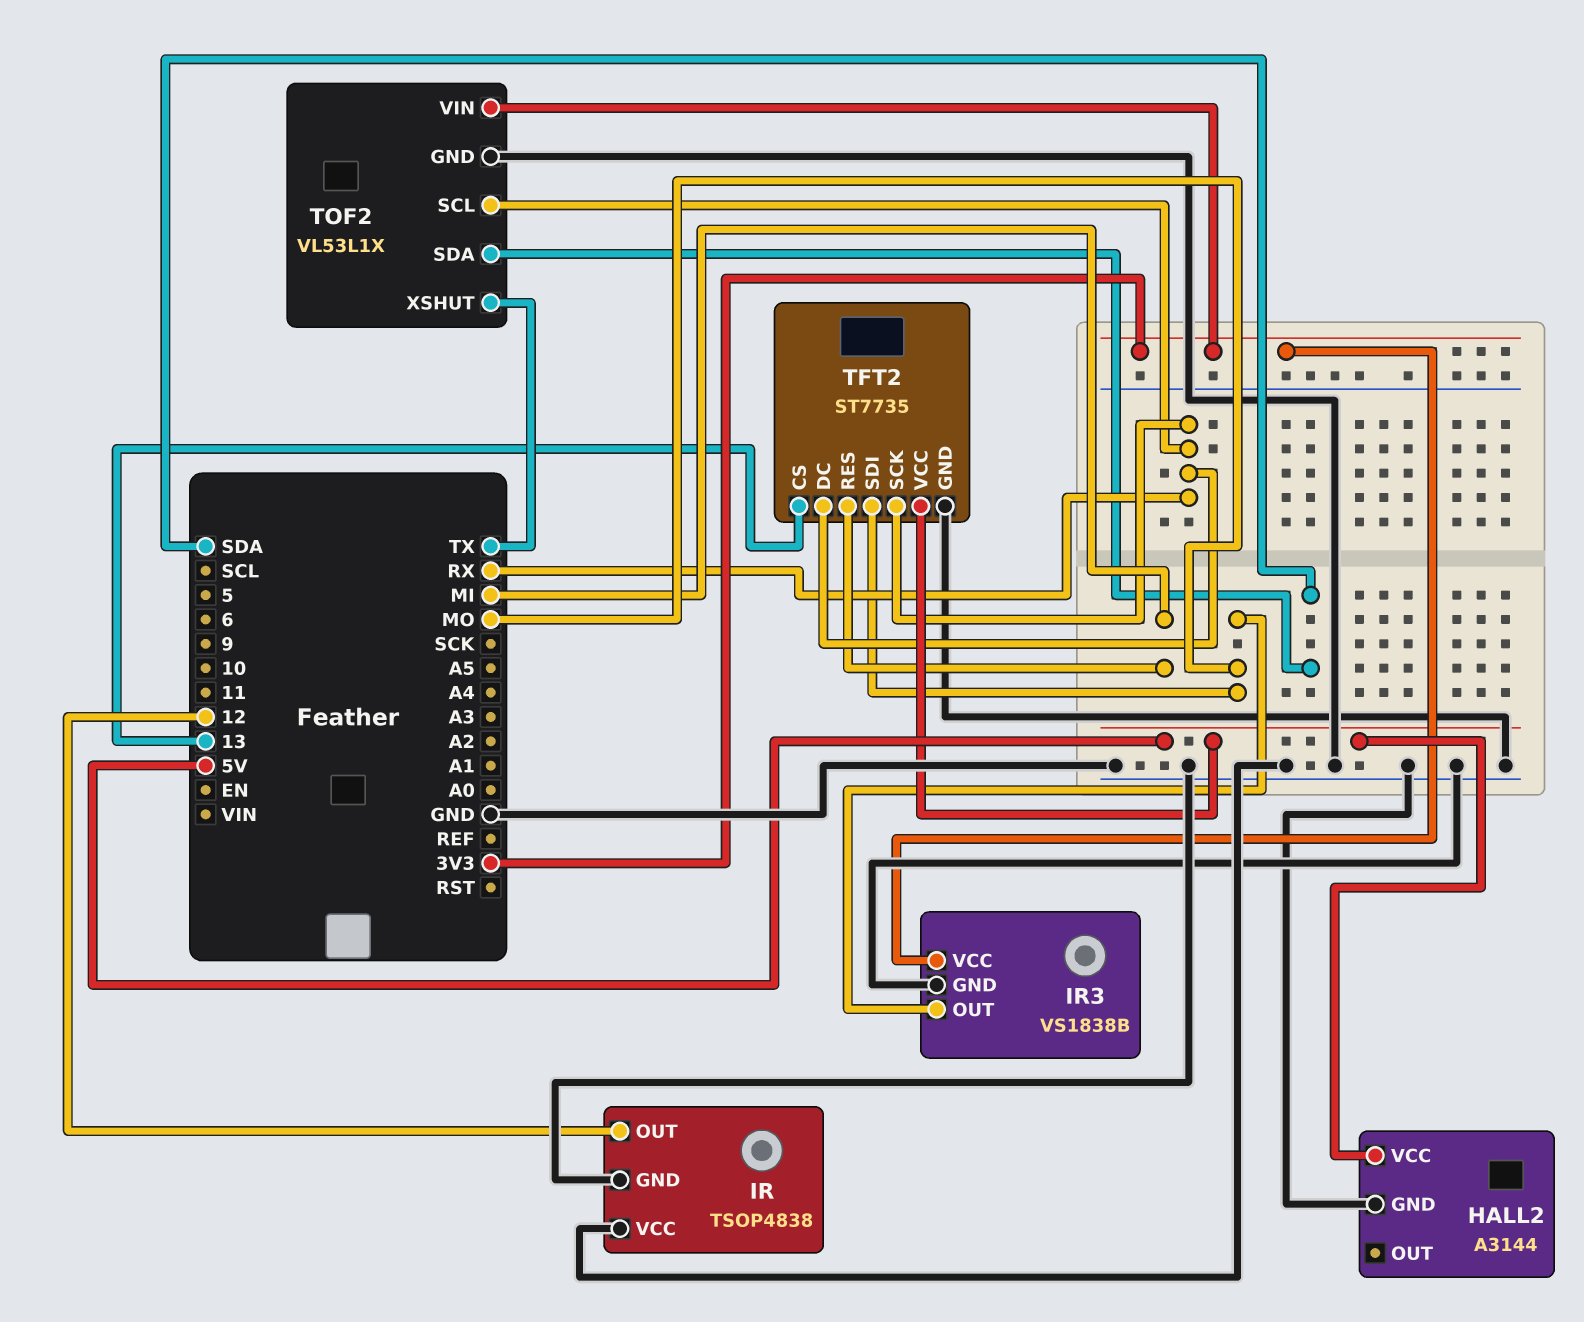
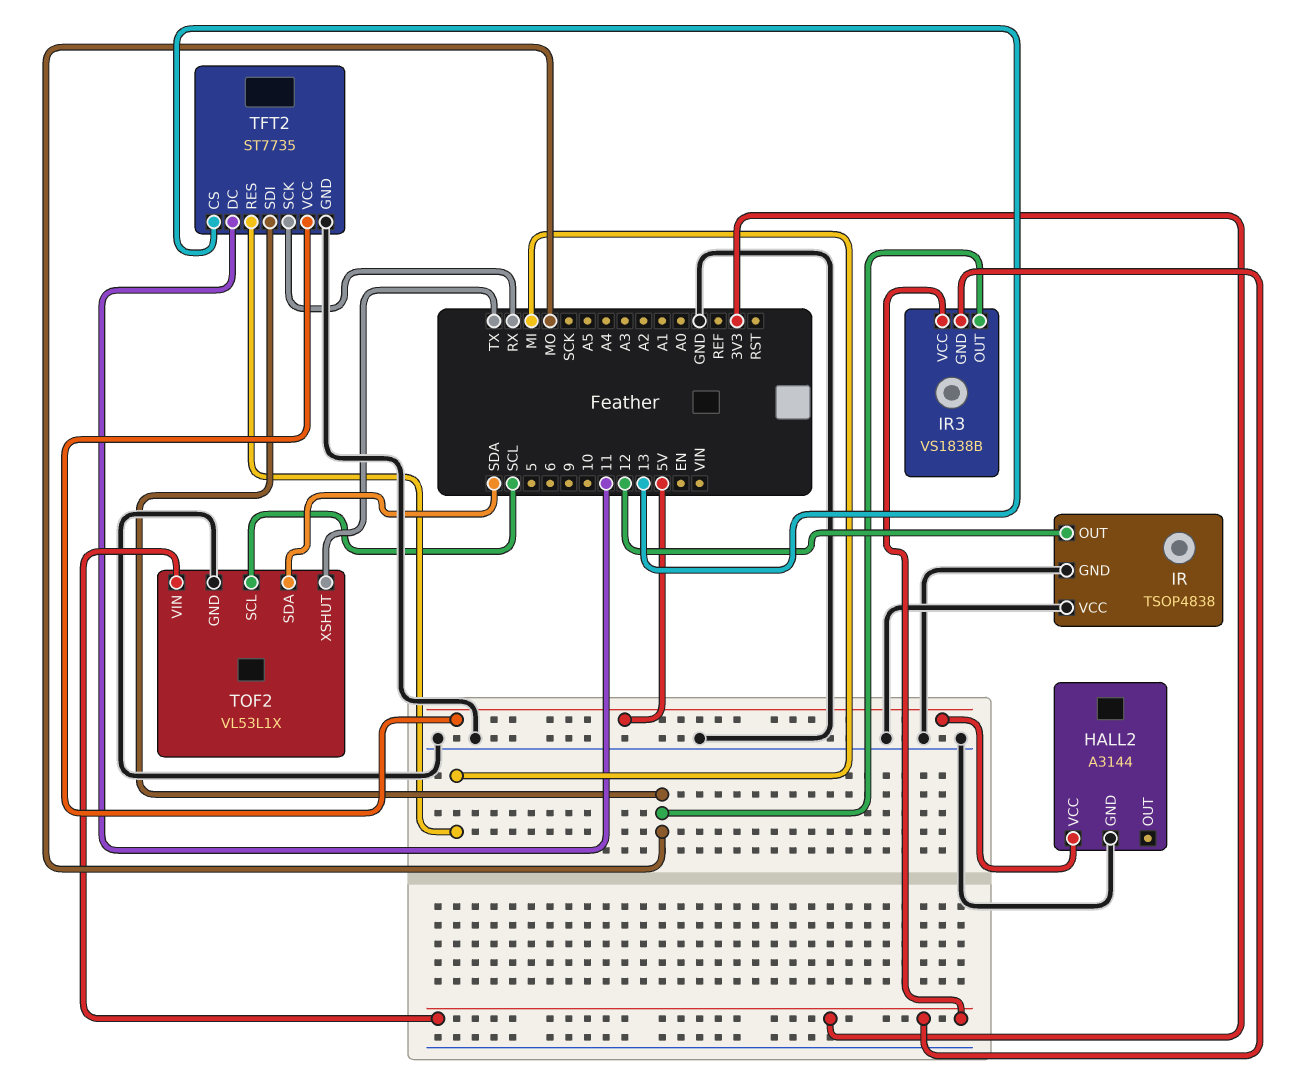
IR3 pin GND: GND -> 3V3
TFT2 pin DC: RX -> 11
TOF2 pin SCL: RX -> SCL

